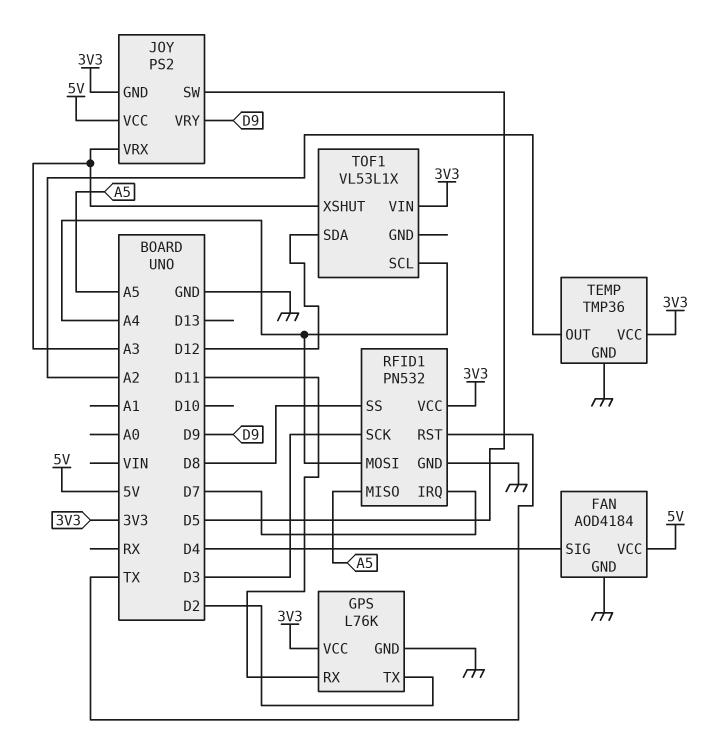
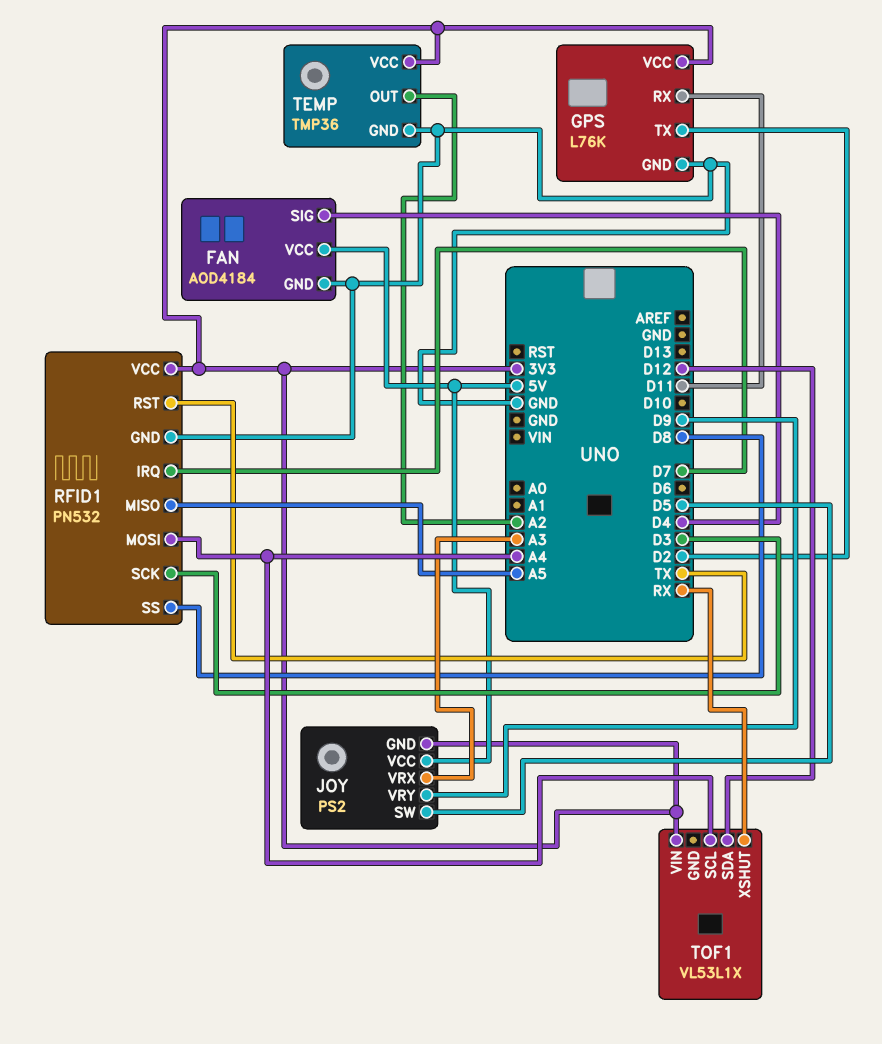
TOF1 pin XSHUT: A3 -> RX

